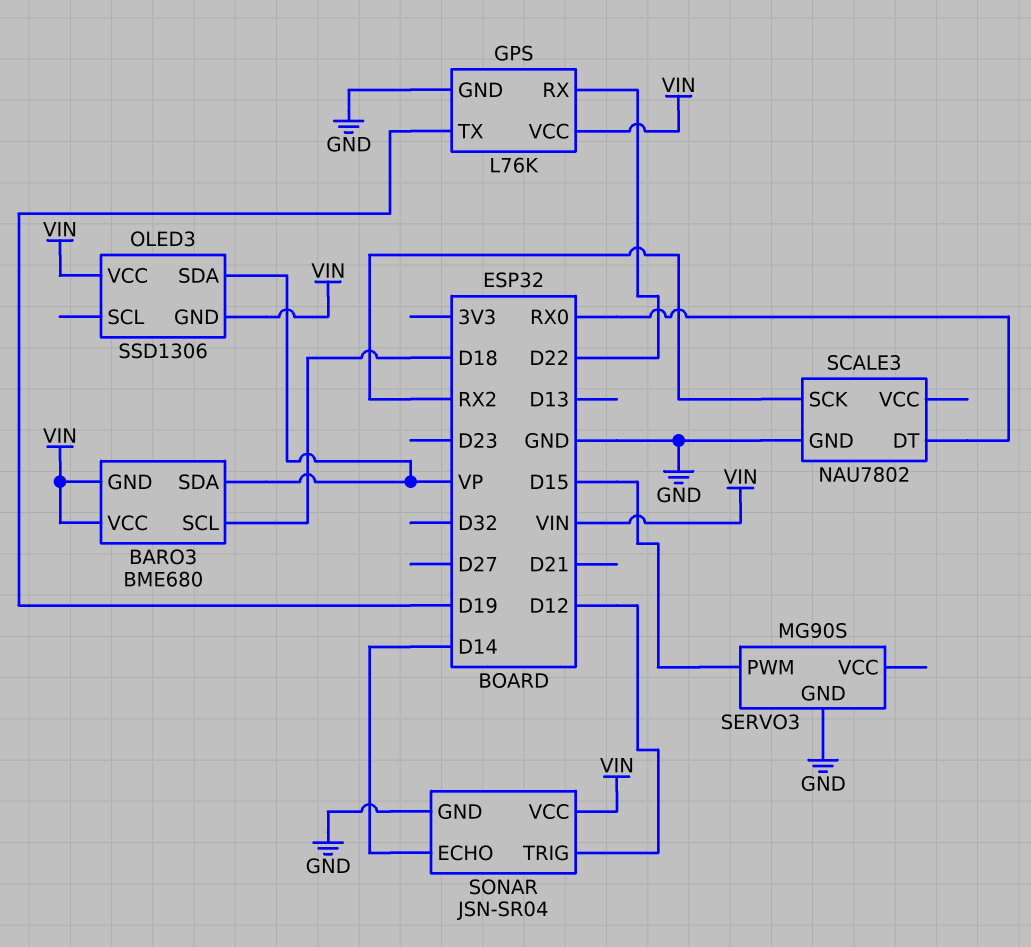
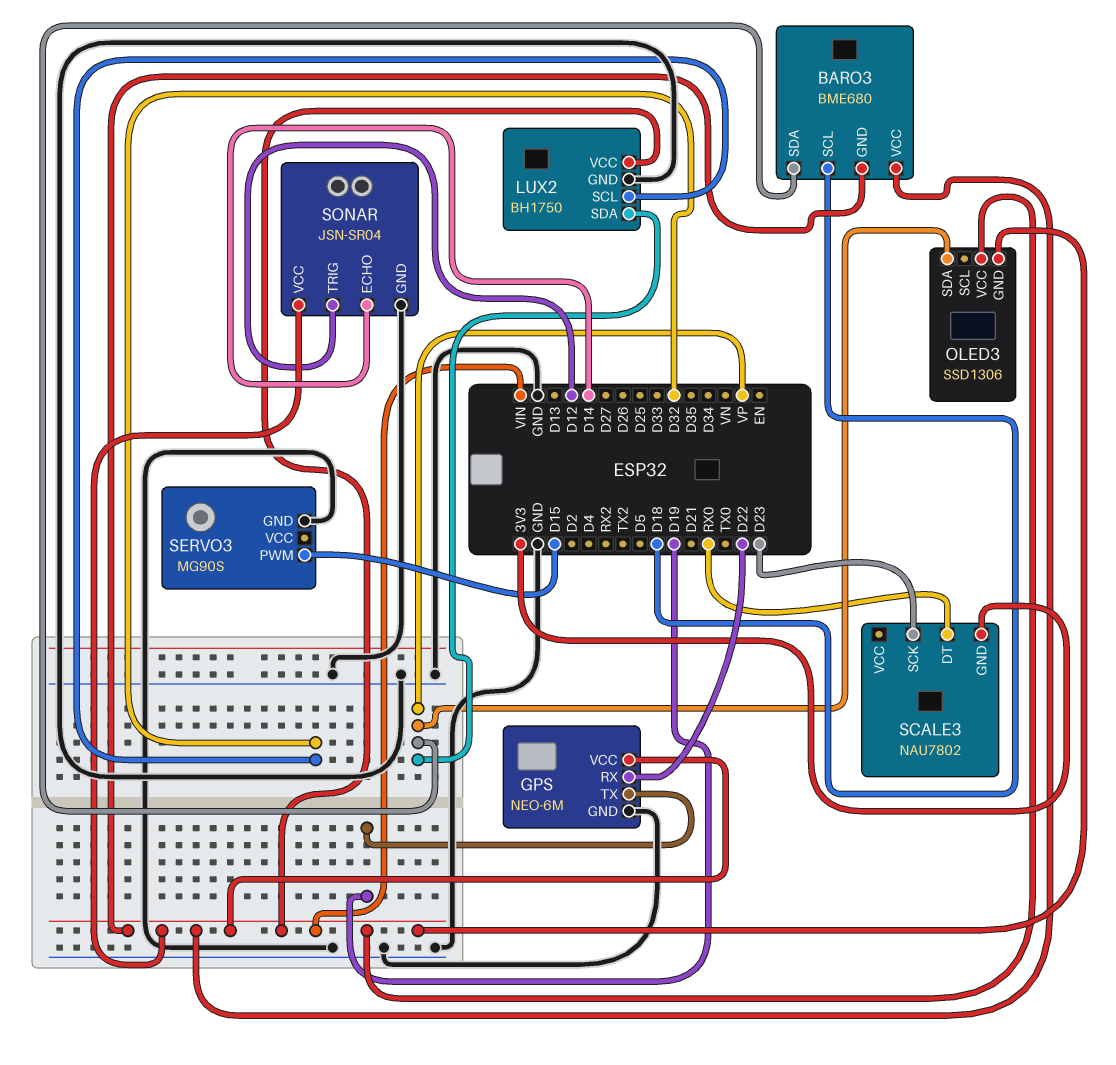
GPS: L76K -> NEO-6M
LUX2: none -> BH1750
LUX2 pin GND: none -> GND
LUX2 pin SCL: none -> D32
LUX2 pin SDA: none -> VP
LUX2 pin VCC: none -> VIN
SCALE3 pin GND: GND -> 3V3
SCALE3 pin SCK: RX2 -> D23

